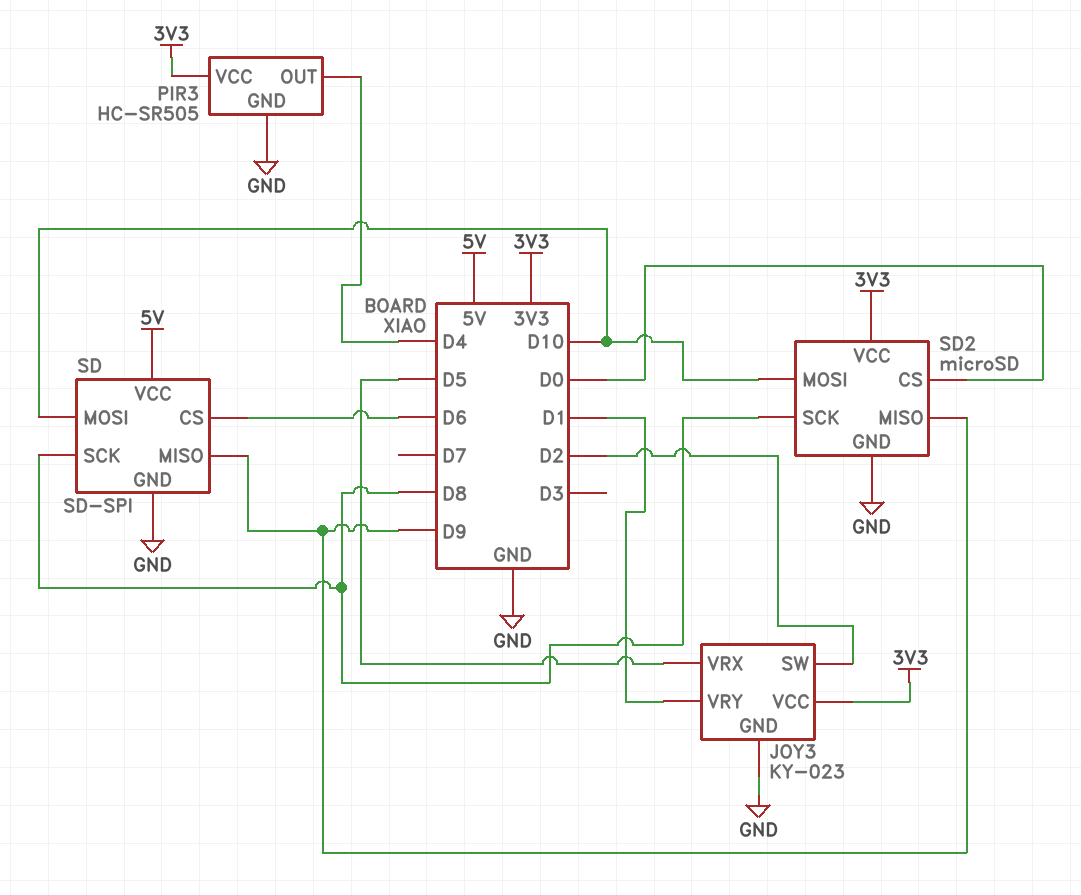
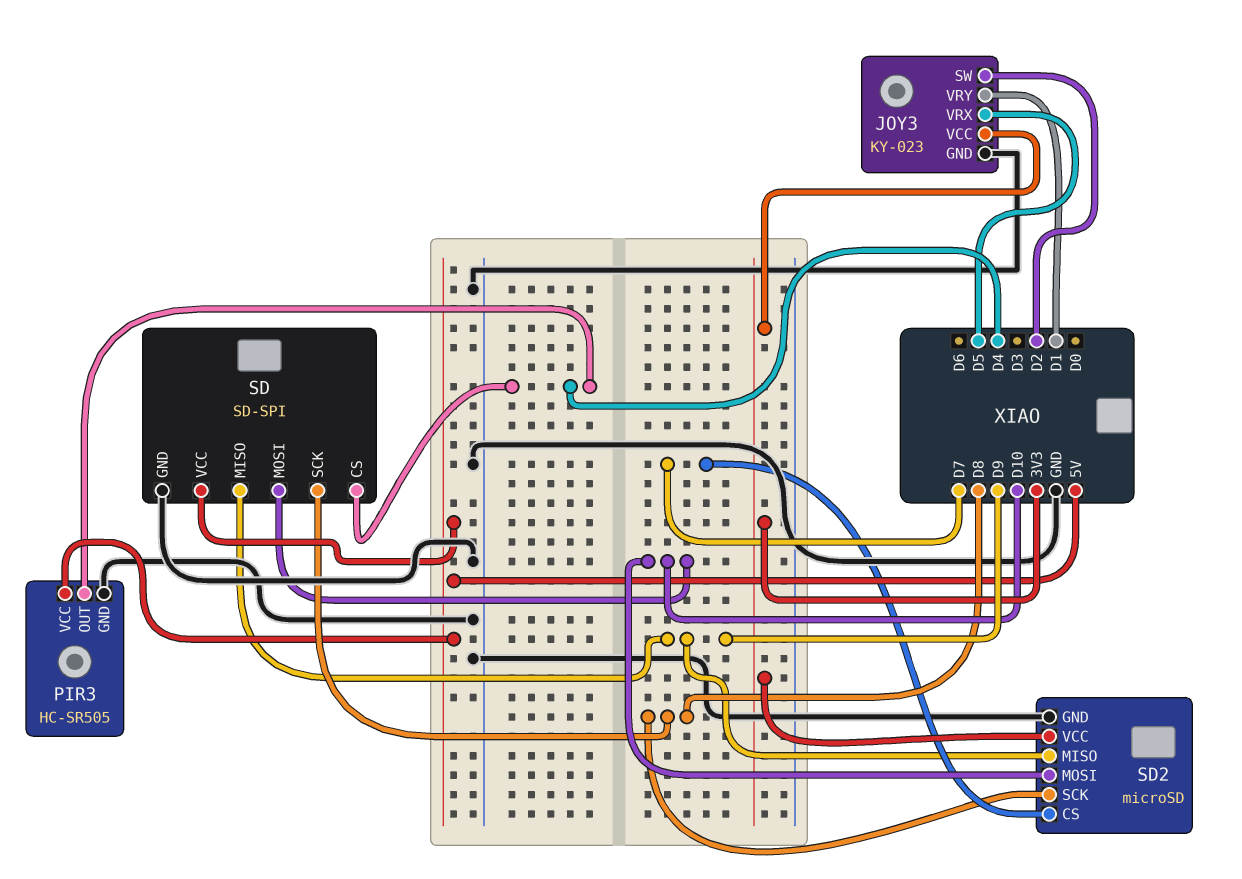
PIR3 pin VCC: 3V3 -> 5V
SD pin CS: D6 -> D4
SD2 pin CS: D0 -> D7

